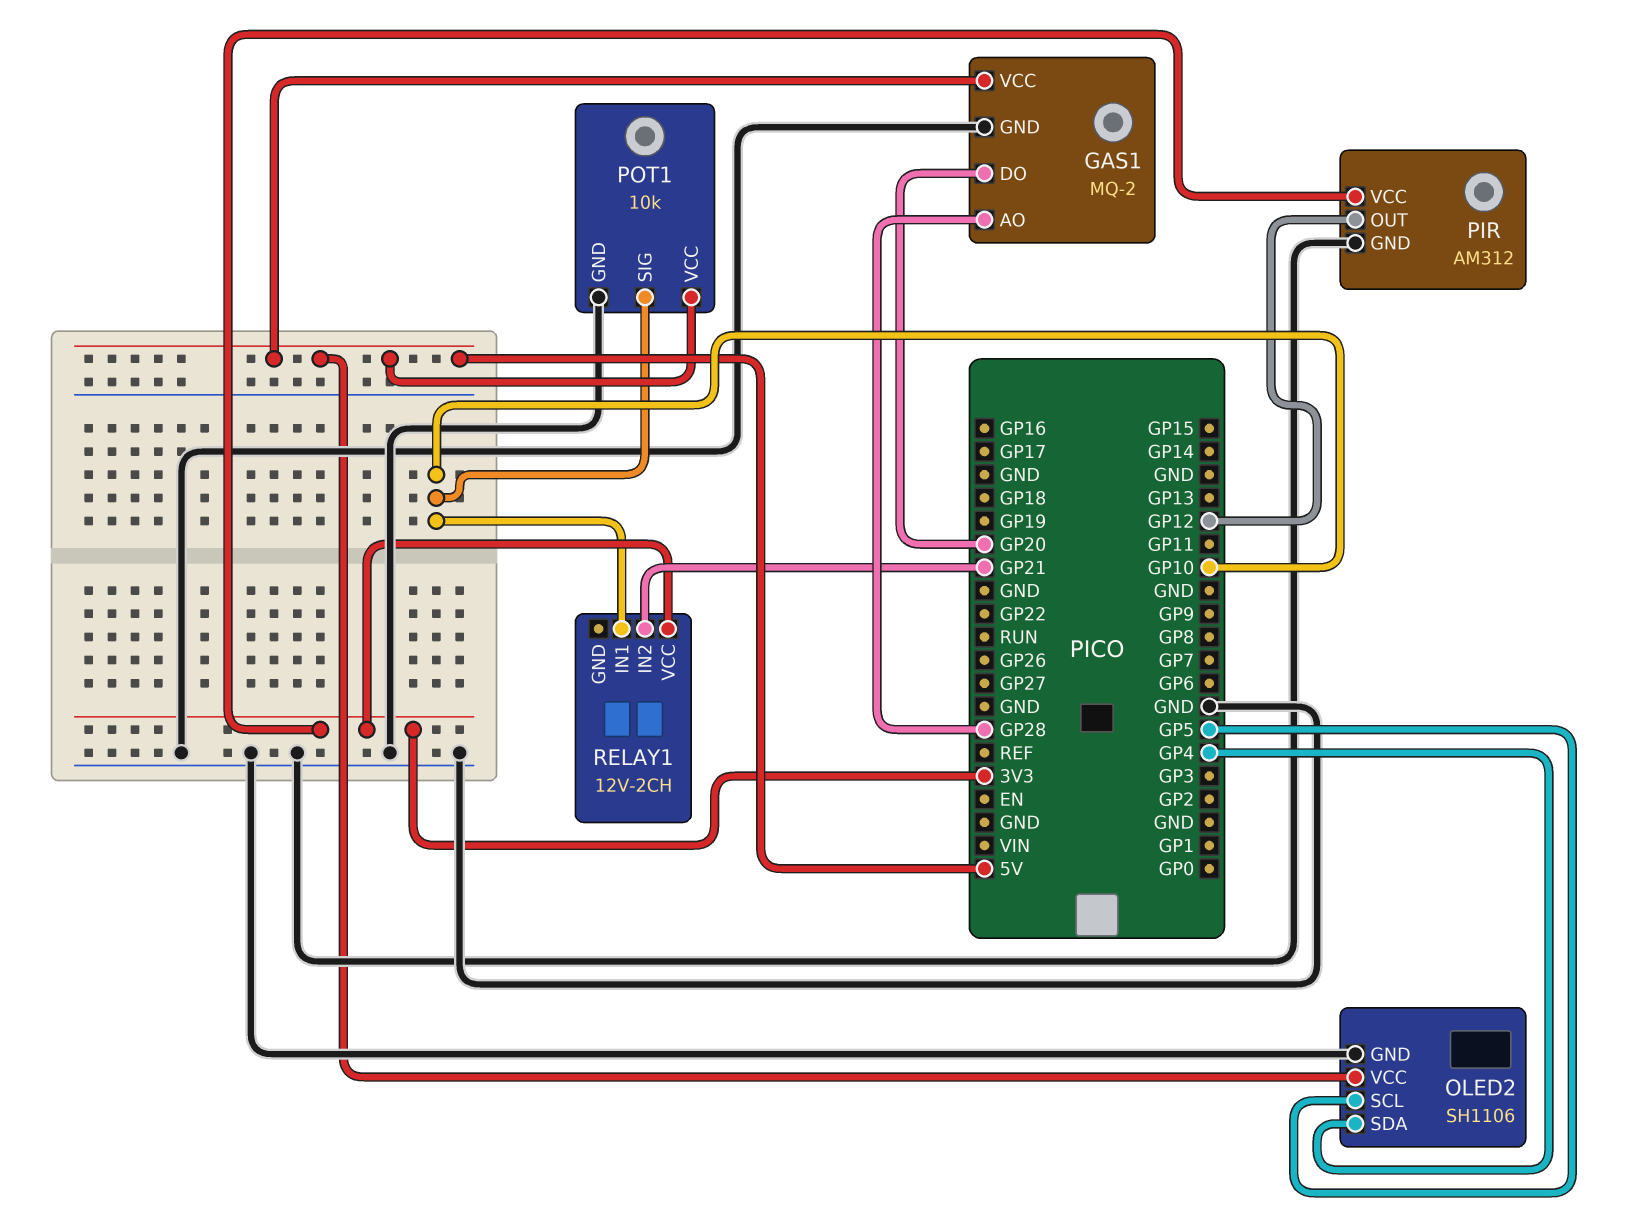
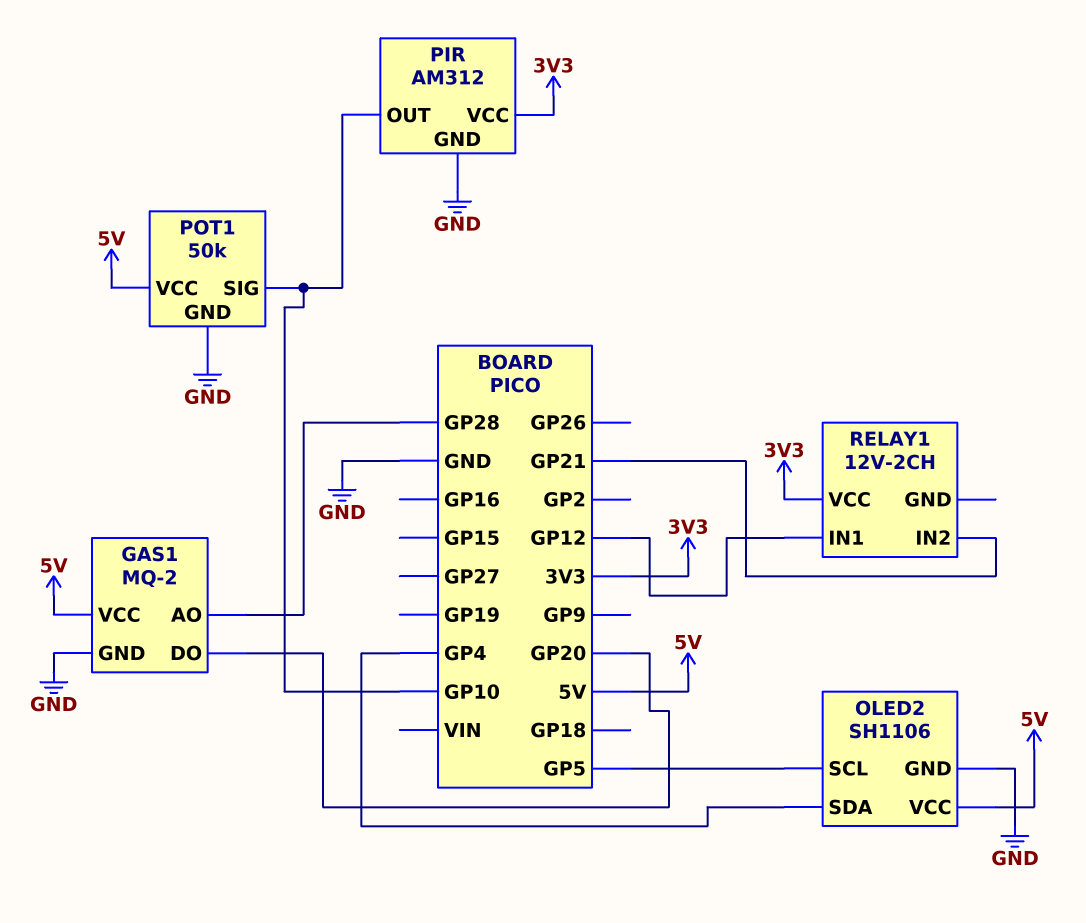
PIR pin OUT: GP12 -> GP10
POT1: 10k -> 50k
RELAY1 pin IN1: GP10 -> GP12

